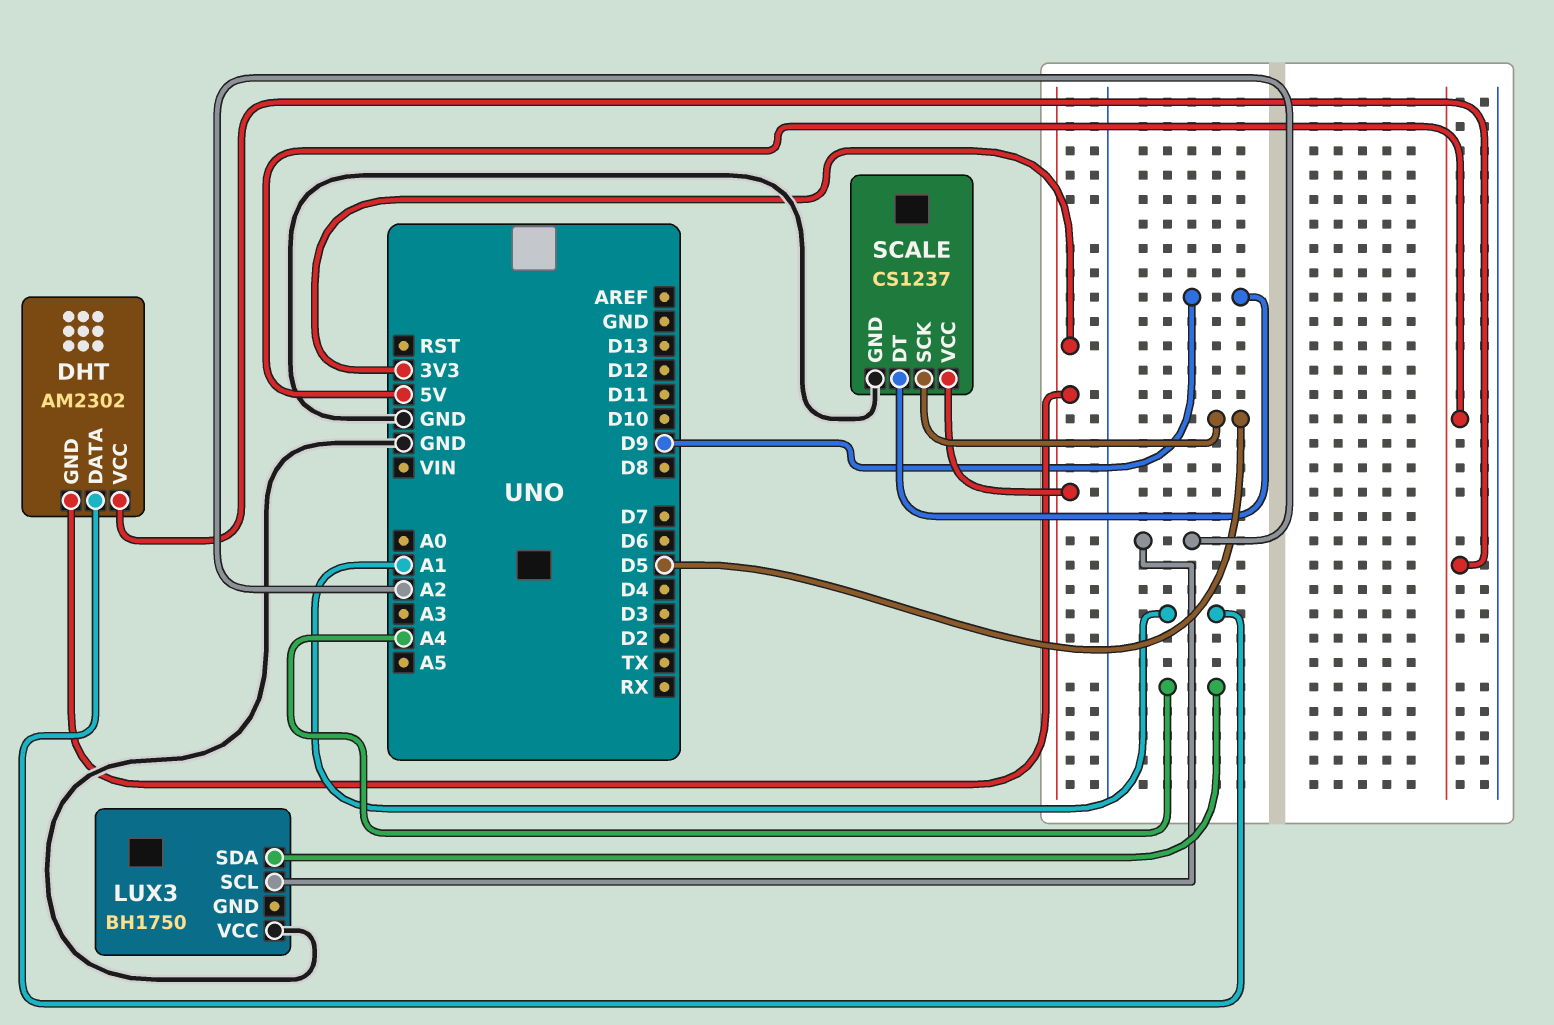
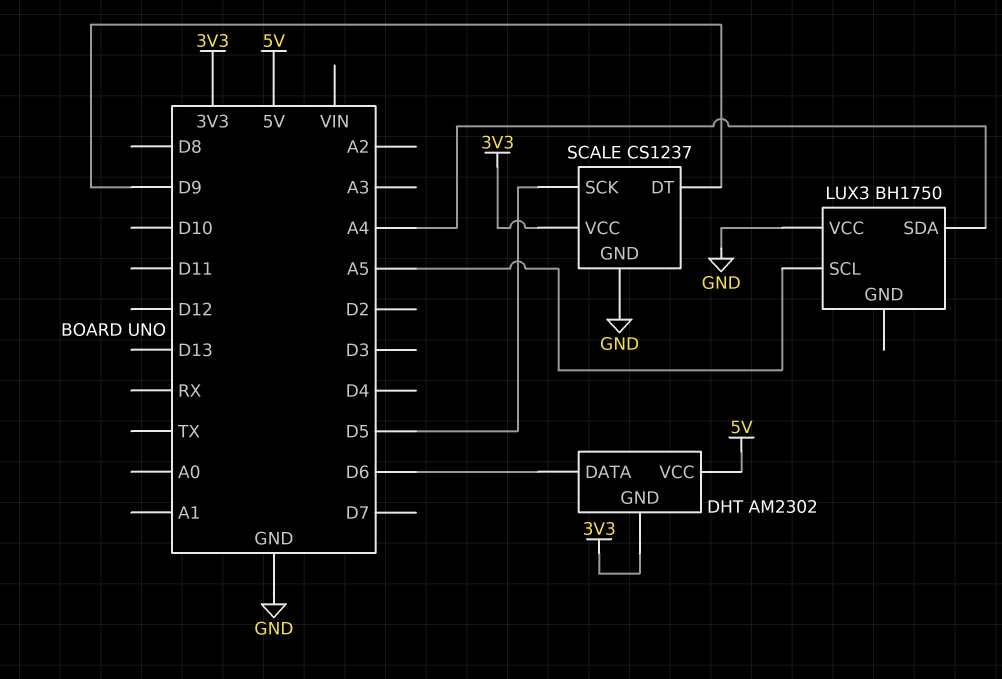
DHT pin DATA: A1 -> D6
LUX3 pin SCL: A2 -> A5

